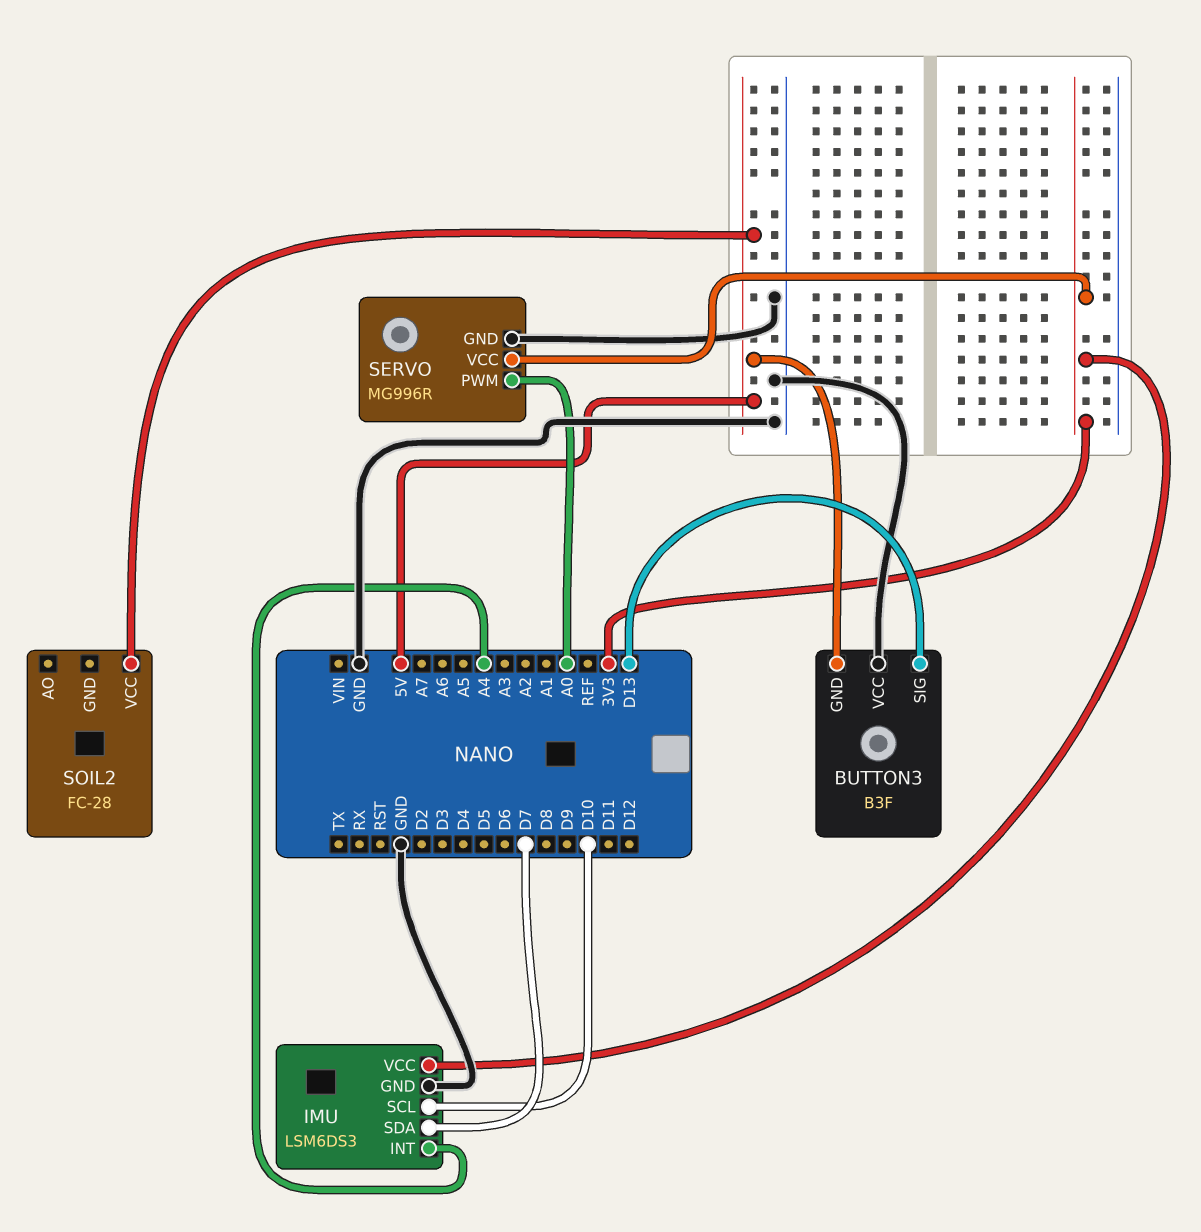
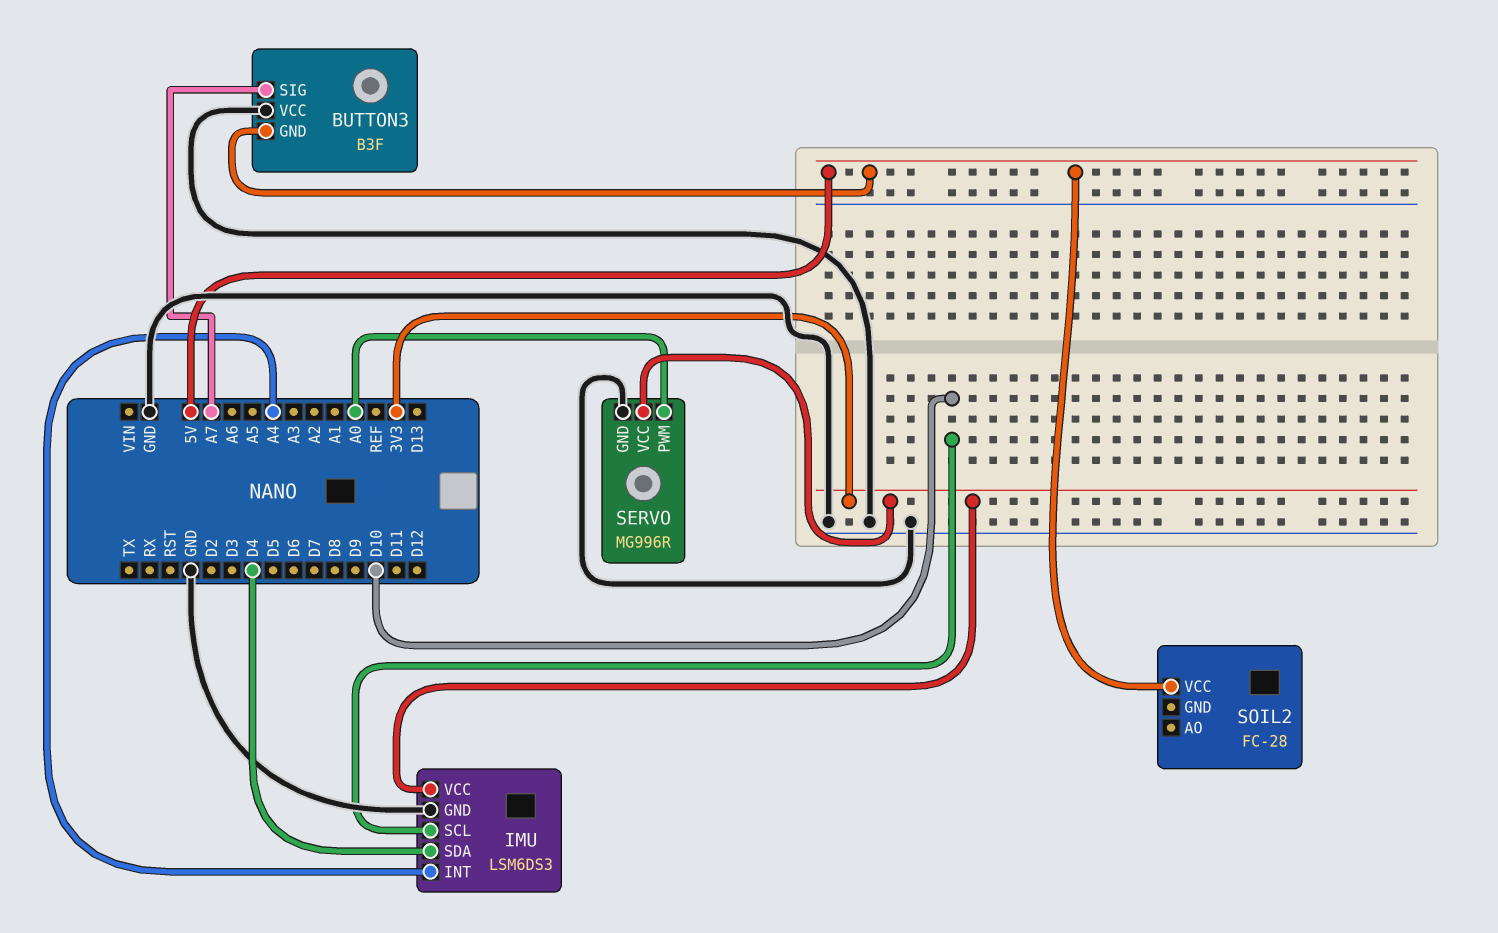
BUTTON3 pin SIG: D13 -> A7
IMU pin SDA: D7 -> D4

